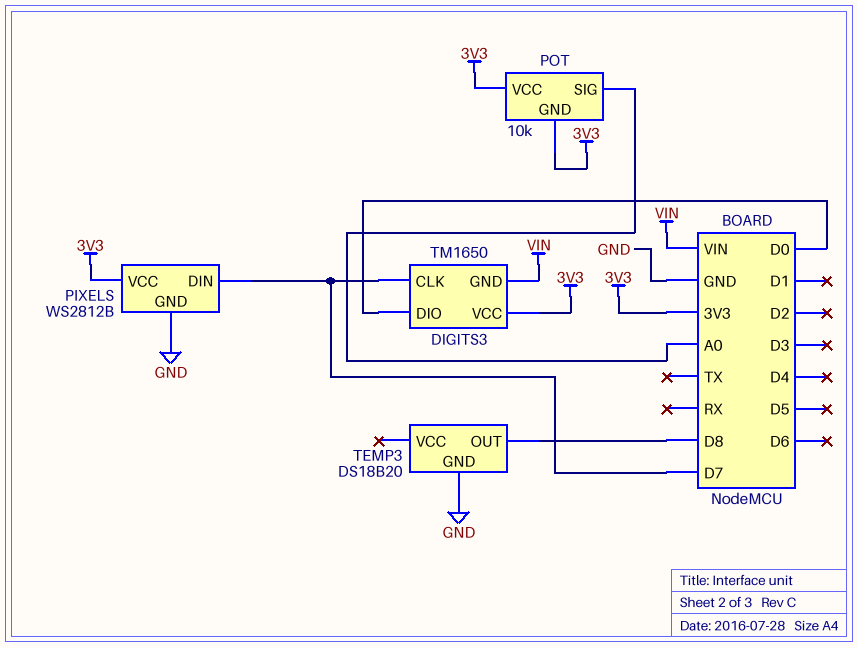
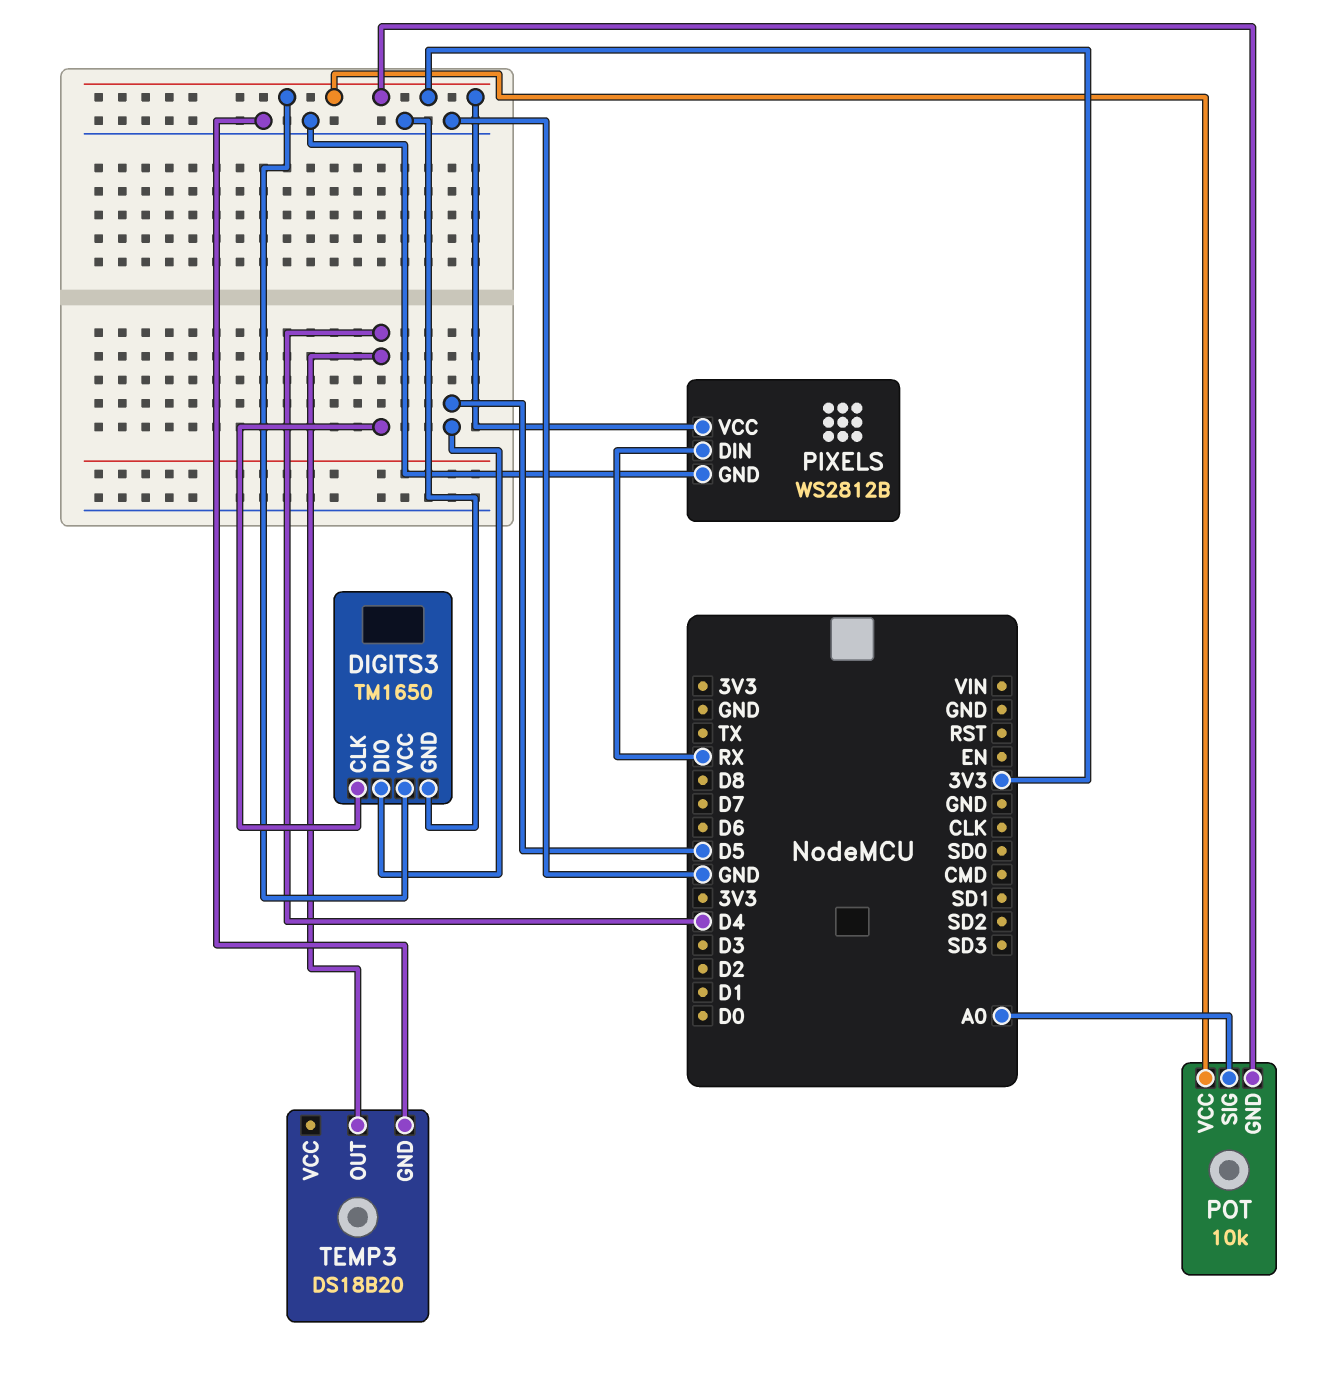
DIGITS3 pin CLK: D7 -> D4
DIGITS3 pin DIO: D0 -> D5
DIGITS3 pin GND: VIN -> GND
PIXELS pin DIN: D7 -> RX
TEMP3 pin OUT: D8 -> D4

